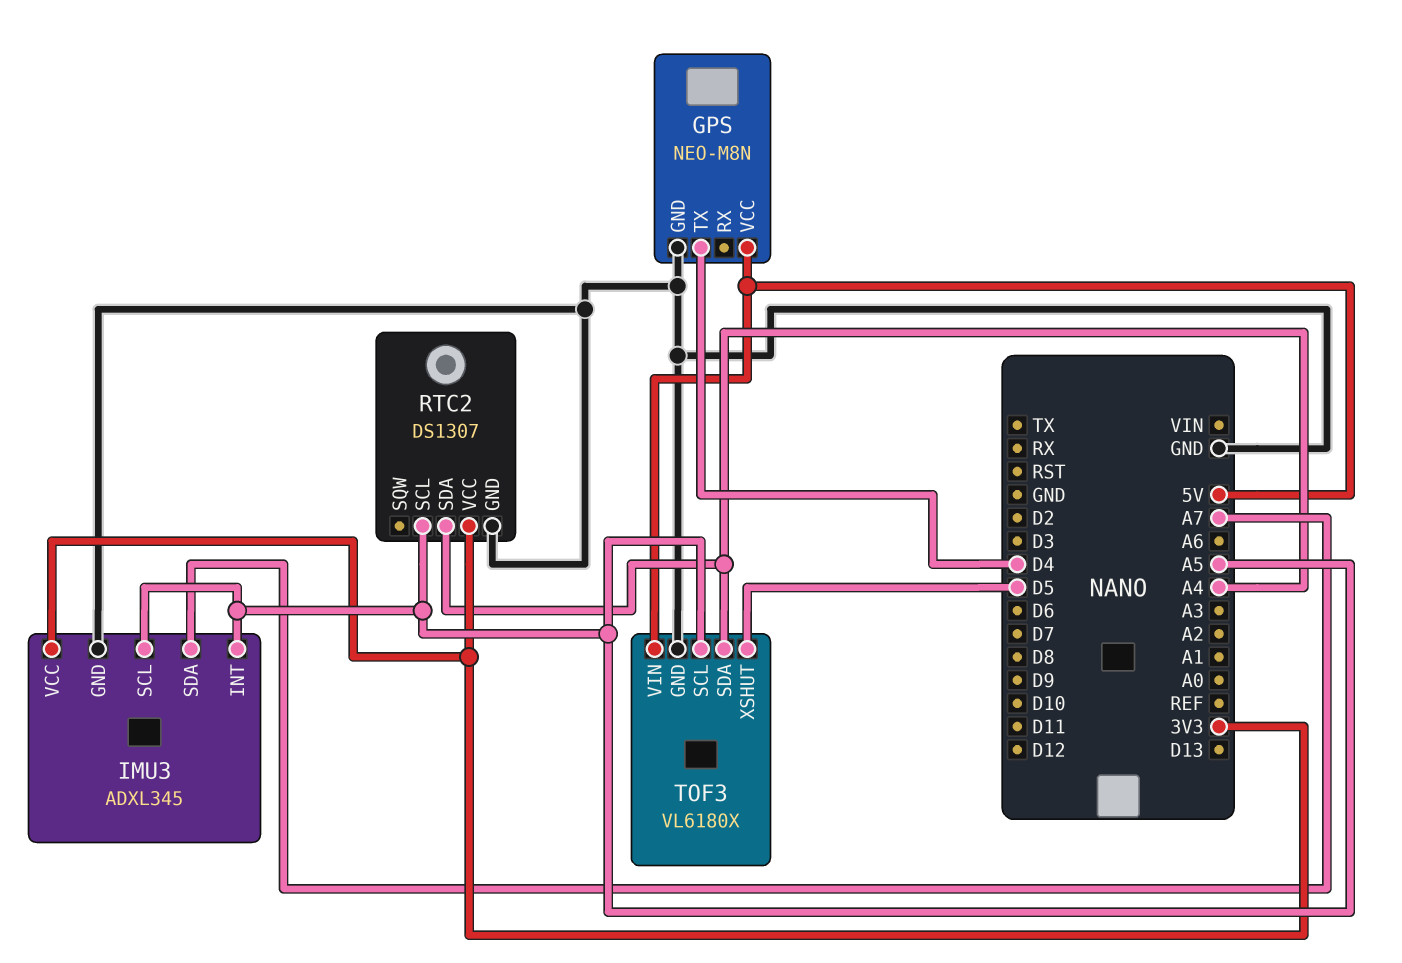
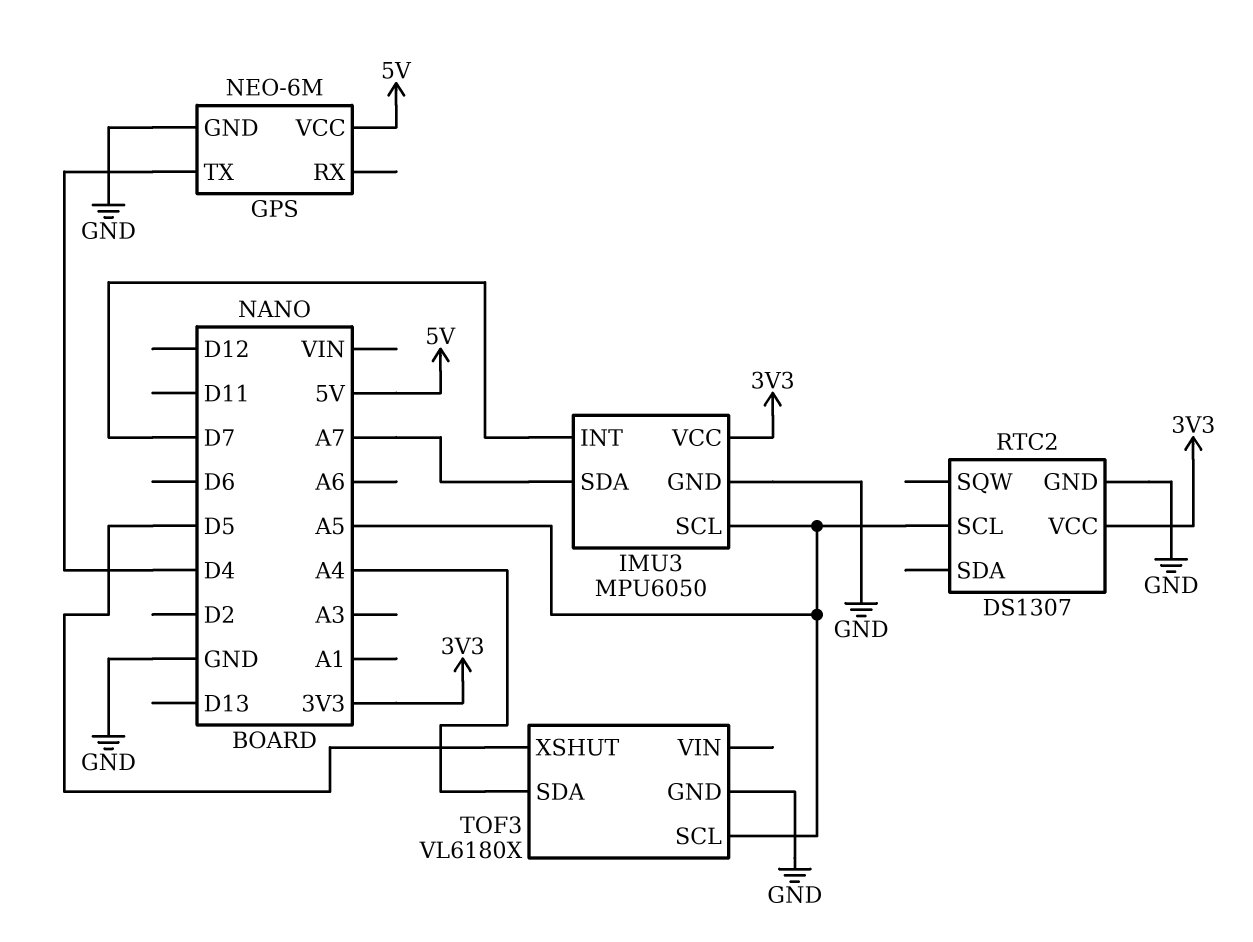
GPS: NEO-M8N -> NEO-6M
IMU3: ADXL345 -> MPU6050
IMU3 pin INT: A5 -> D7
RTC2 pin SDA: A4 -> none
TOF3 pin VIN: 5V -> none

